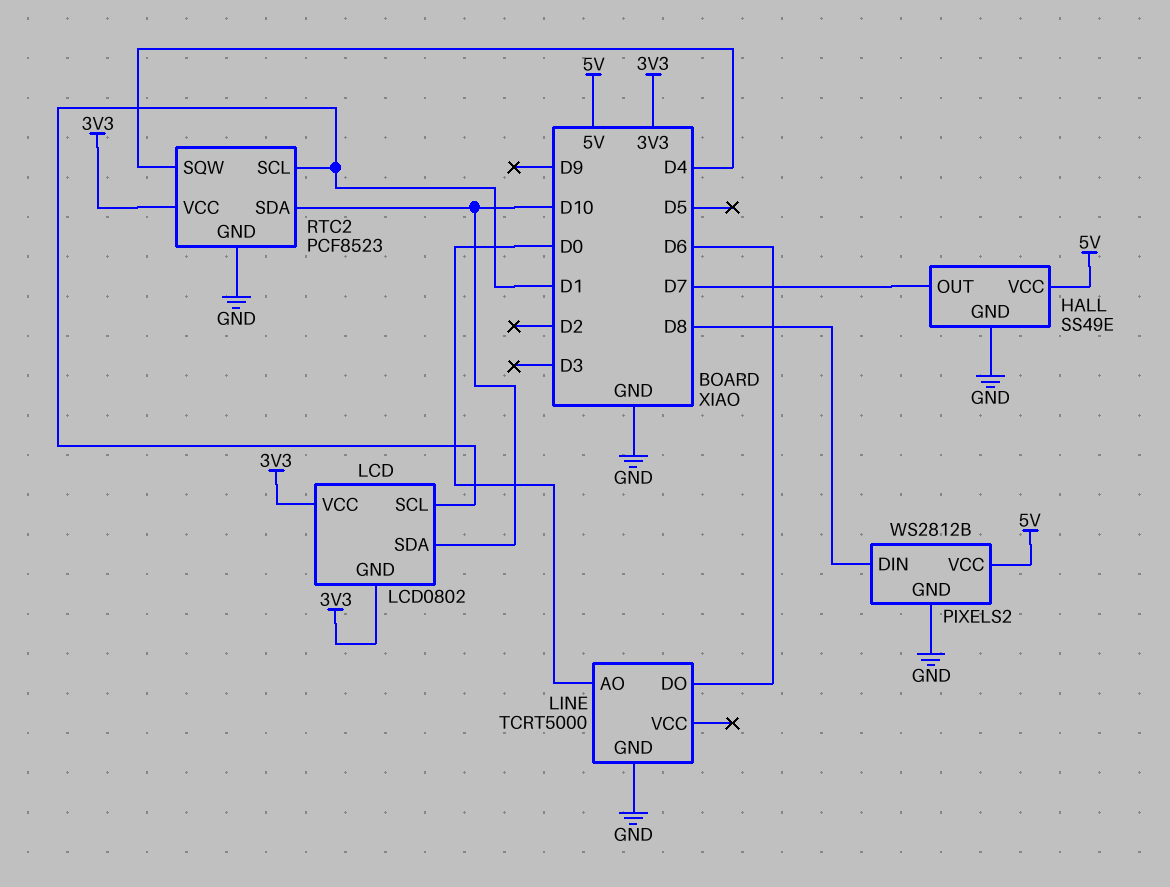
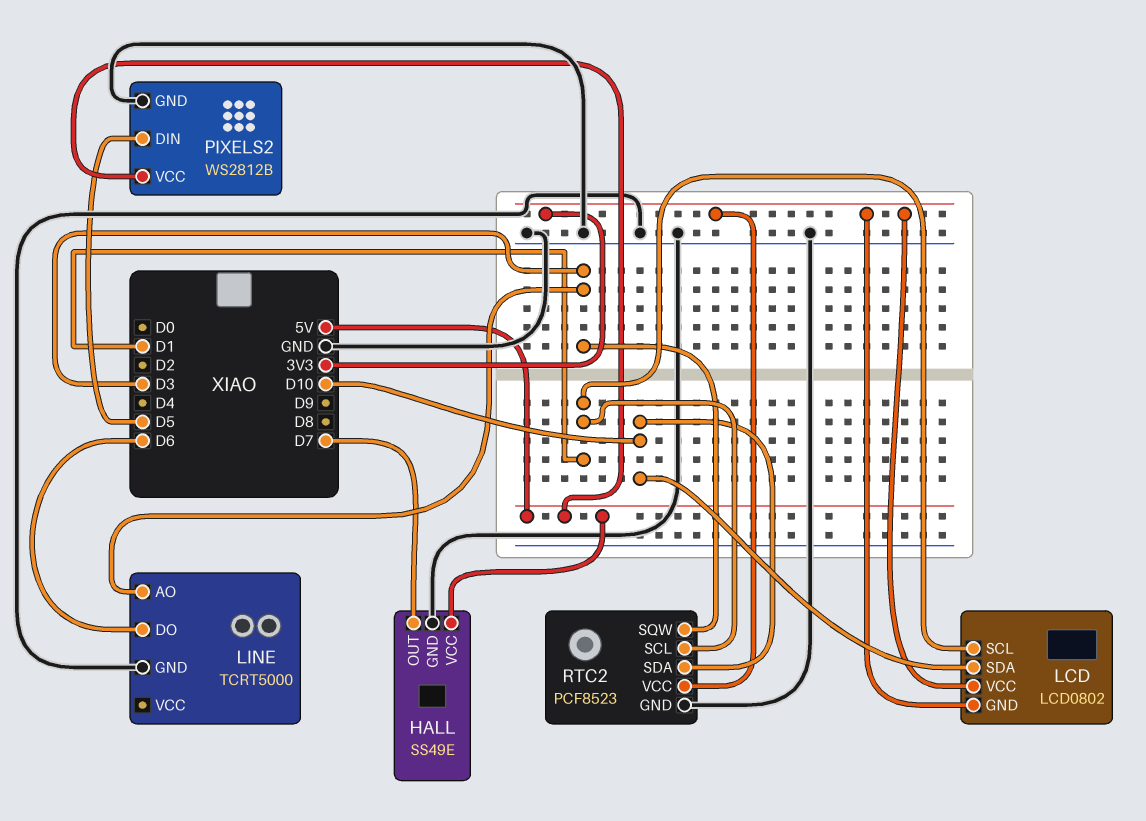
LINE pin AO: D0 -> D3
PIXELS2 pin DIN: D8 -> D5
RTC2 pin SQW: D4 -> D3

